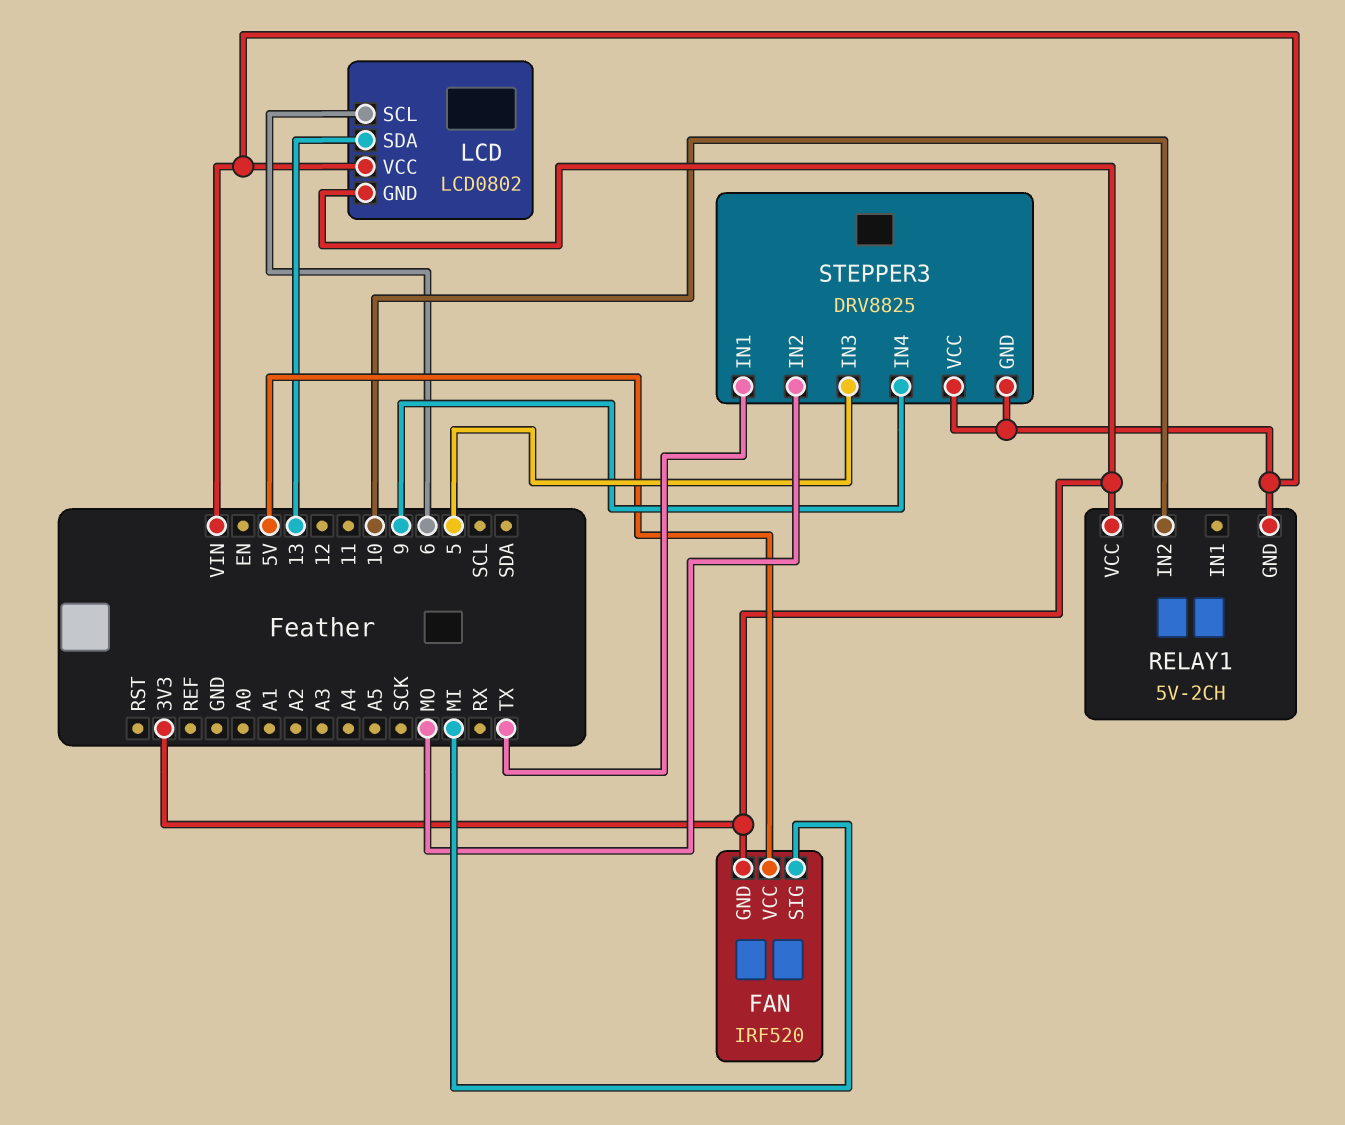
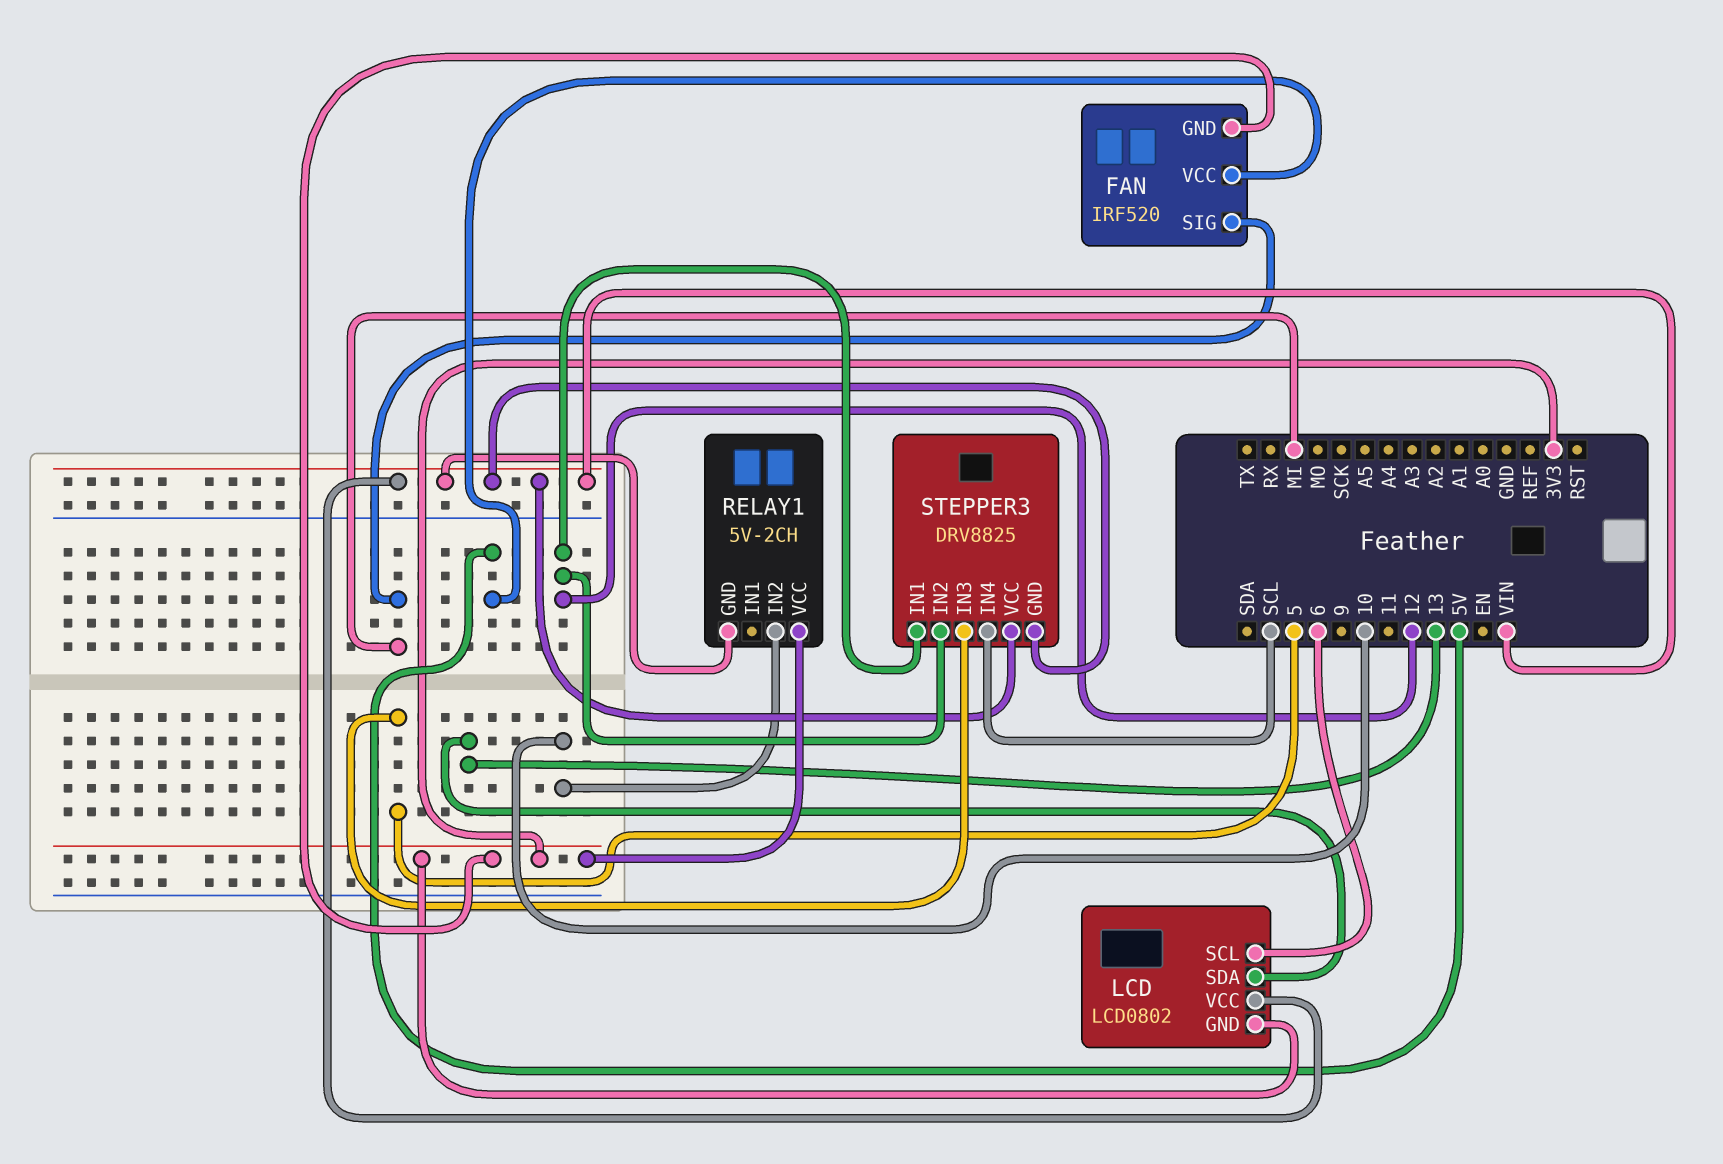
STEPPER3 pin IN1: TX -> 12
STEPPER3 pin IN2: MO -> 12
STEPPER3 pin IN4: 9 -> SCL

